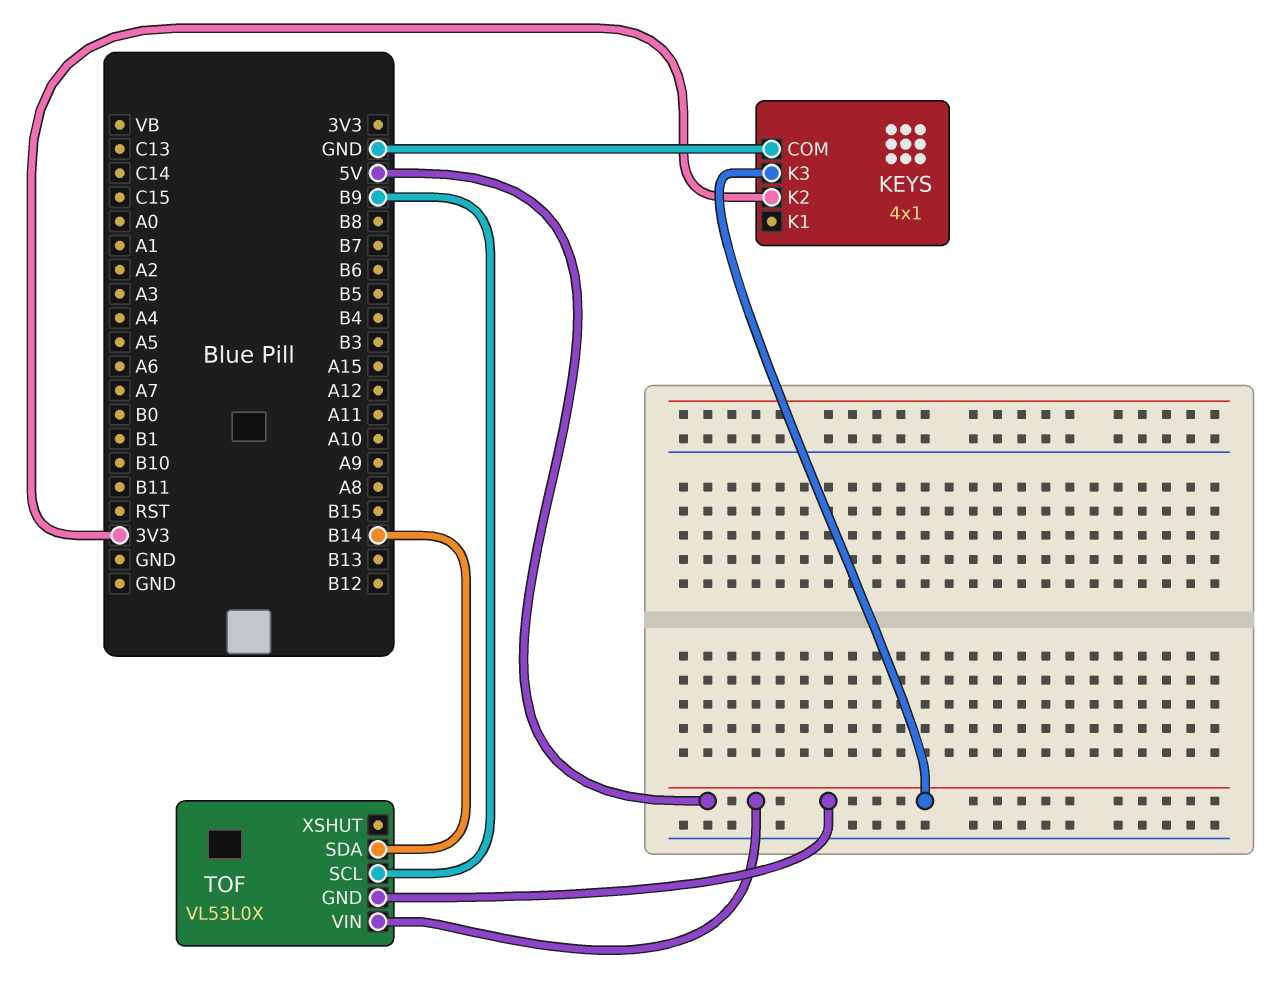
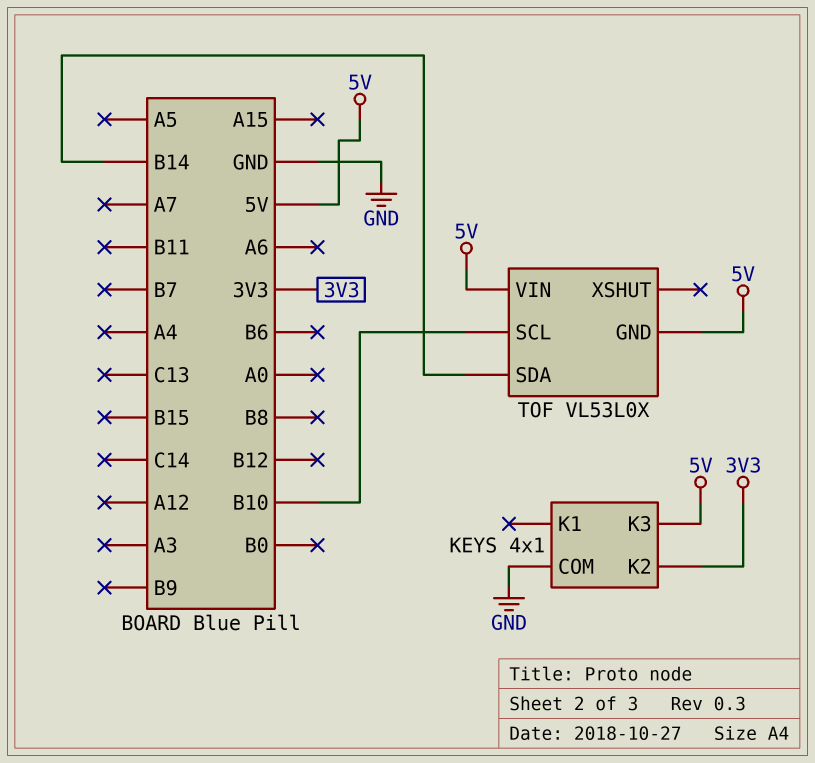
TOF pin SCL: B9 -> B10

